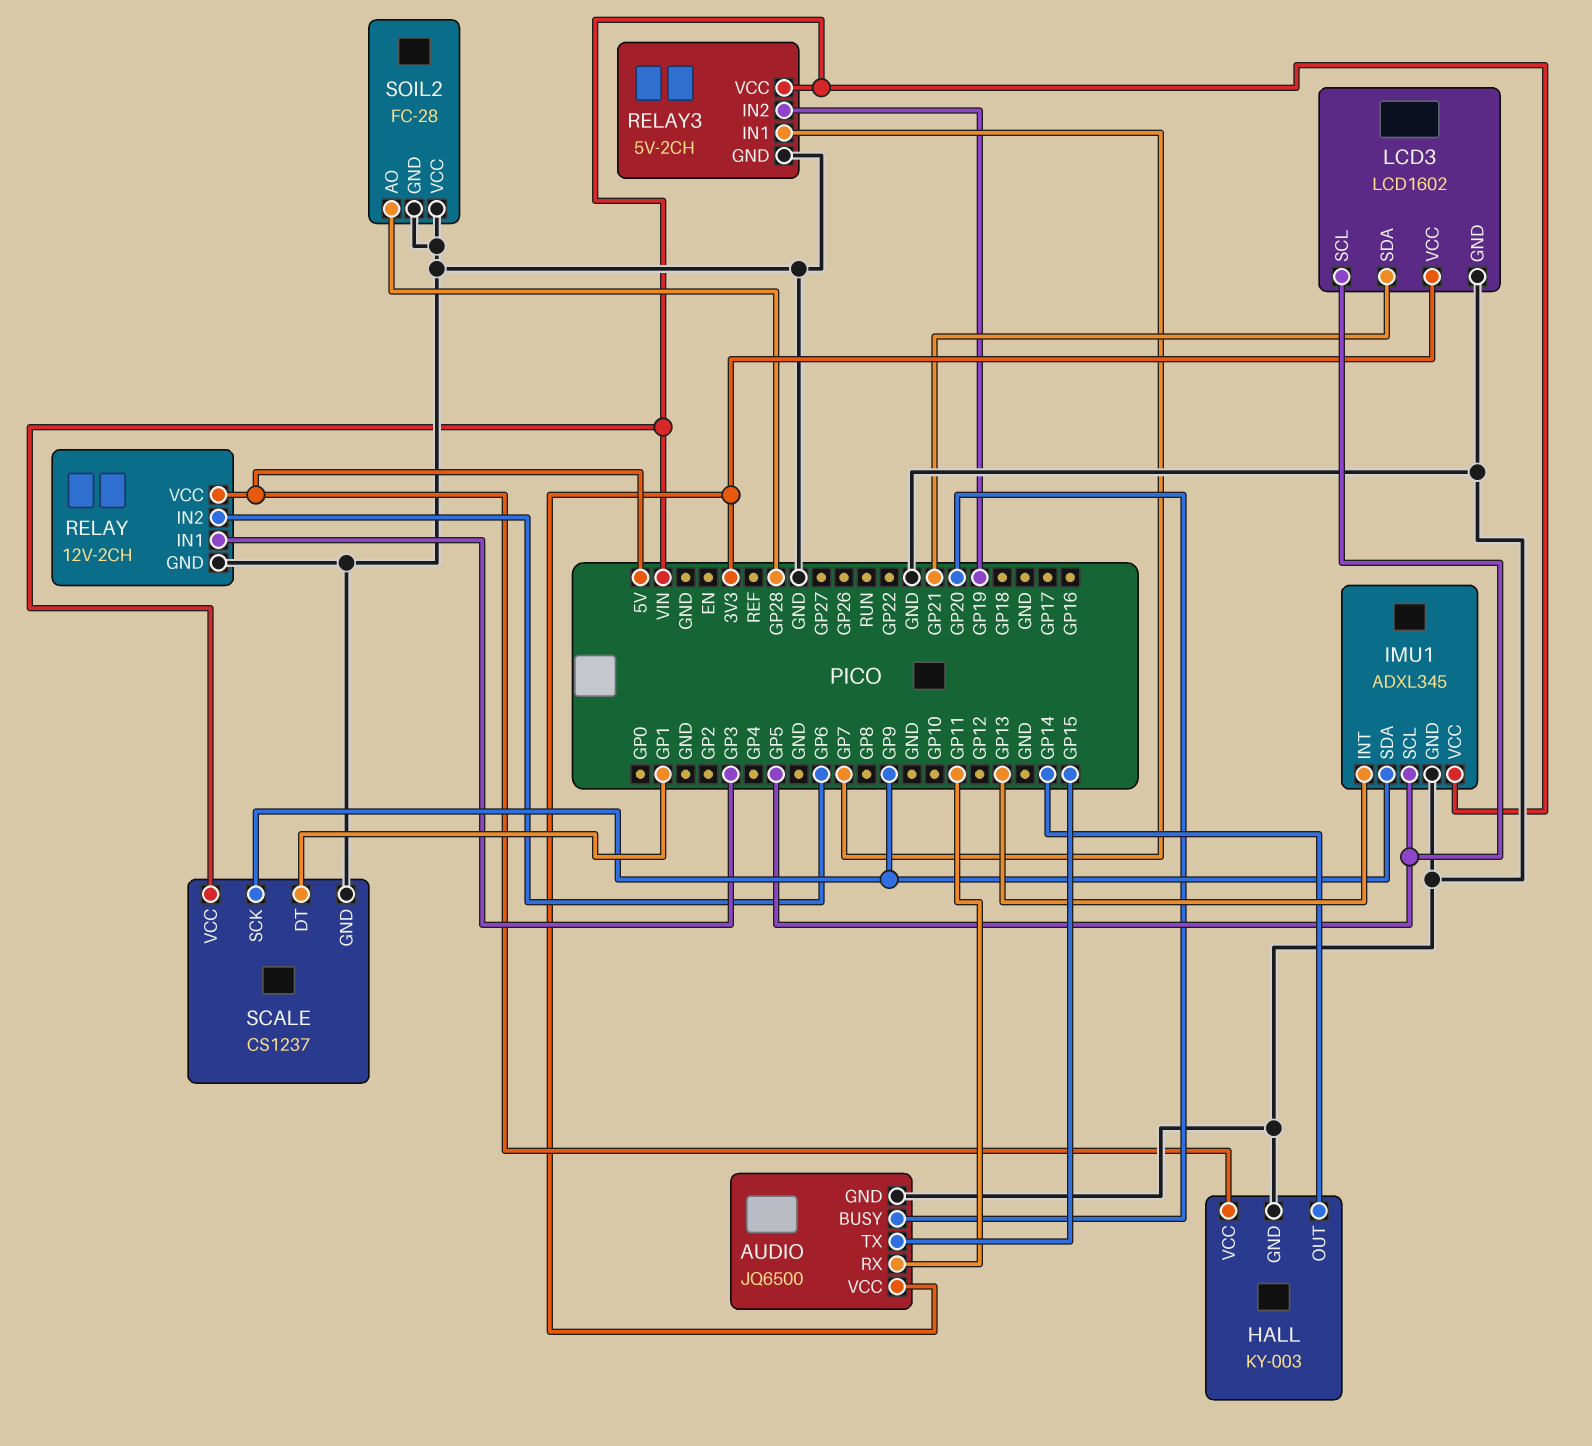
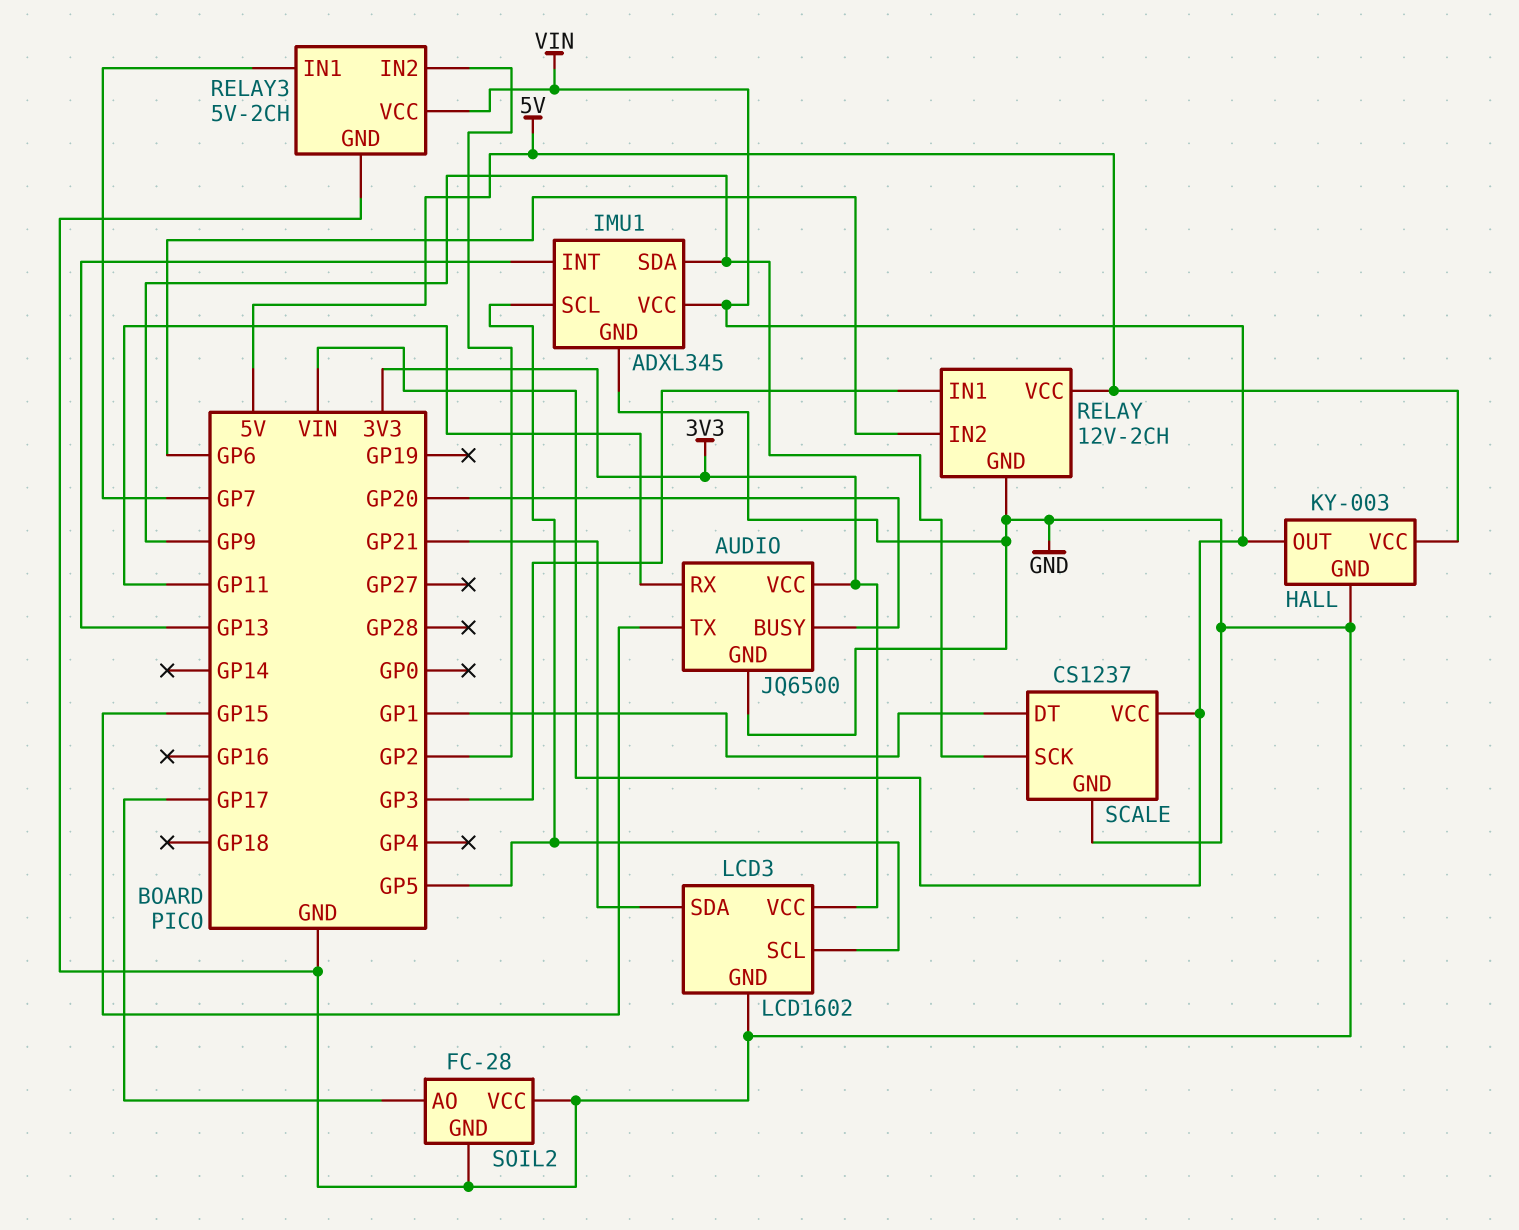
HALL pin OUT: GP14 -> VIN
RELAY3 pin IN2: GP19 -> GP2
SOIL2 pin AO: GP28 -> GP17

